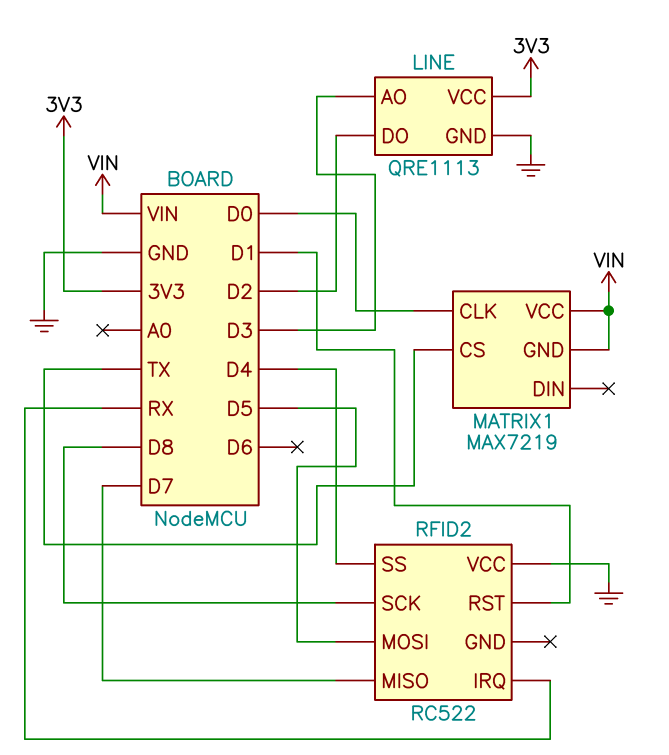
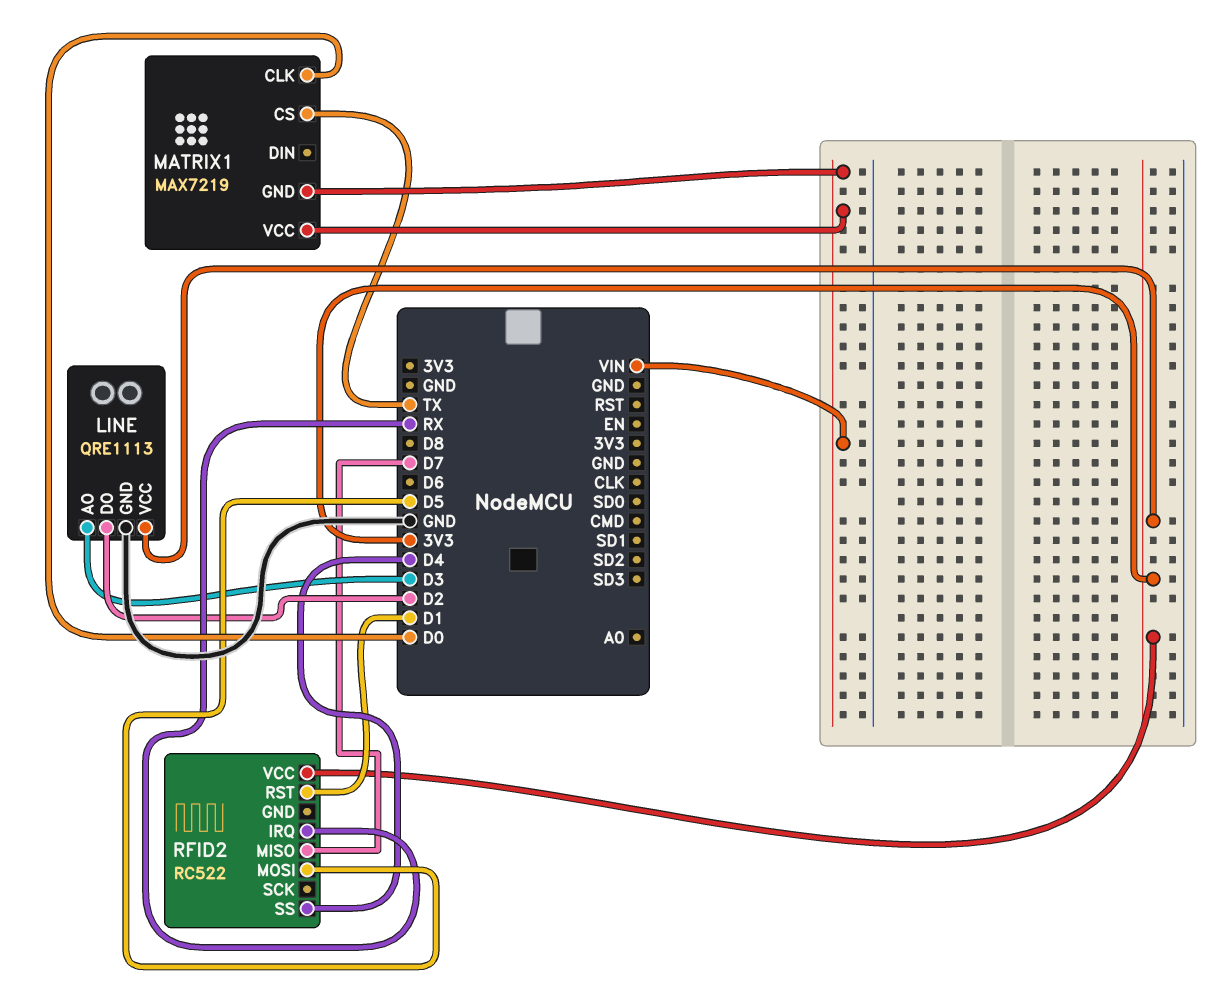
RFID2 pin SCK: D8 -> none
RFID2 pin VCC: GND -> 3V3

